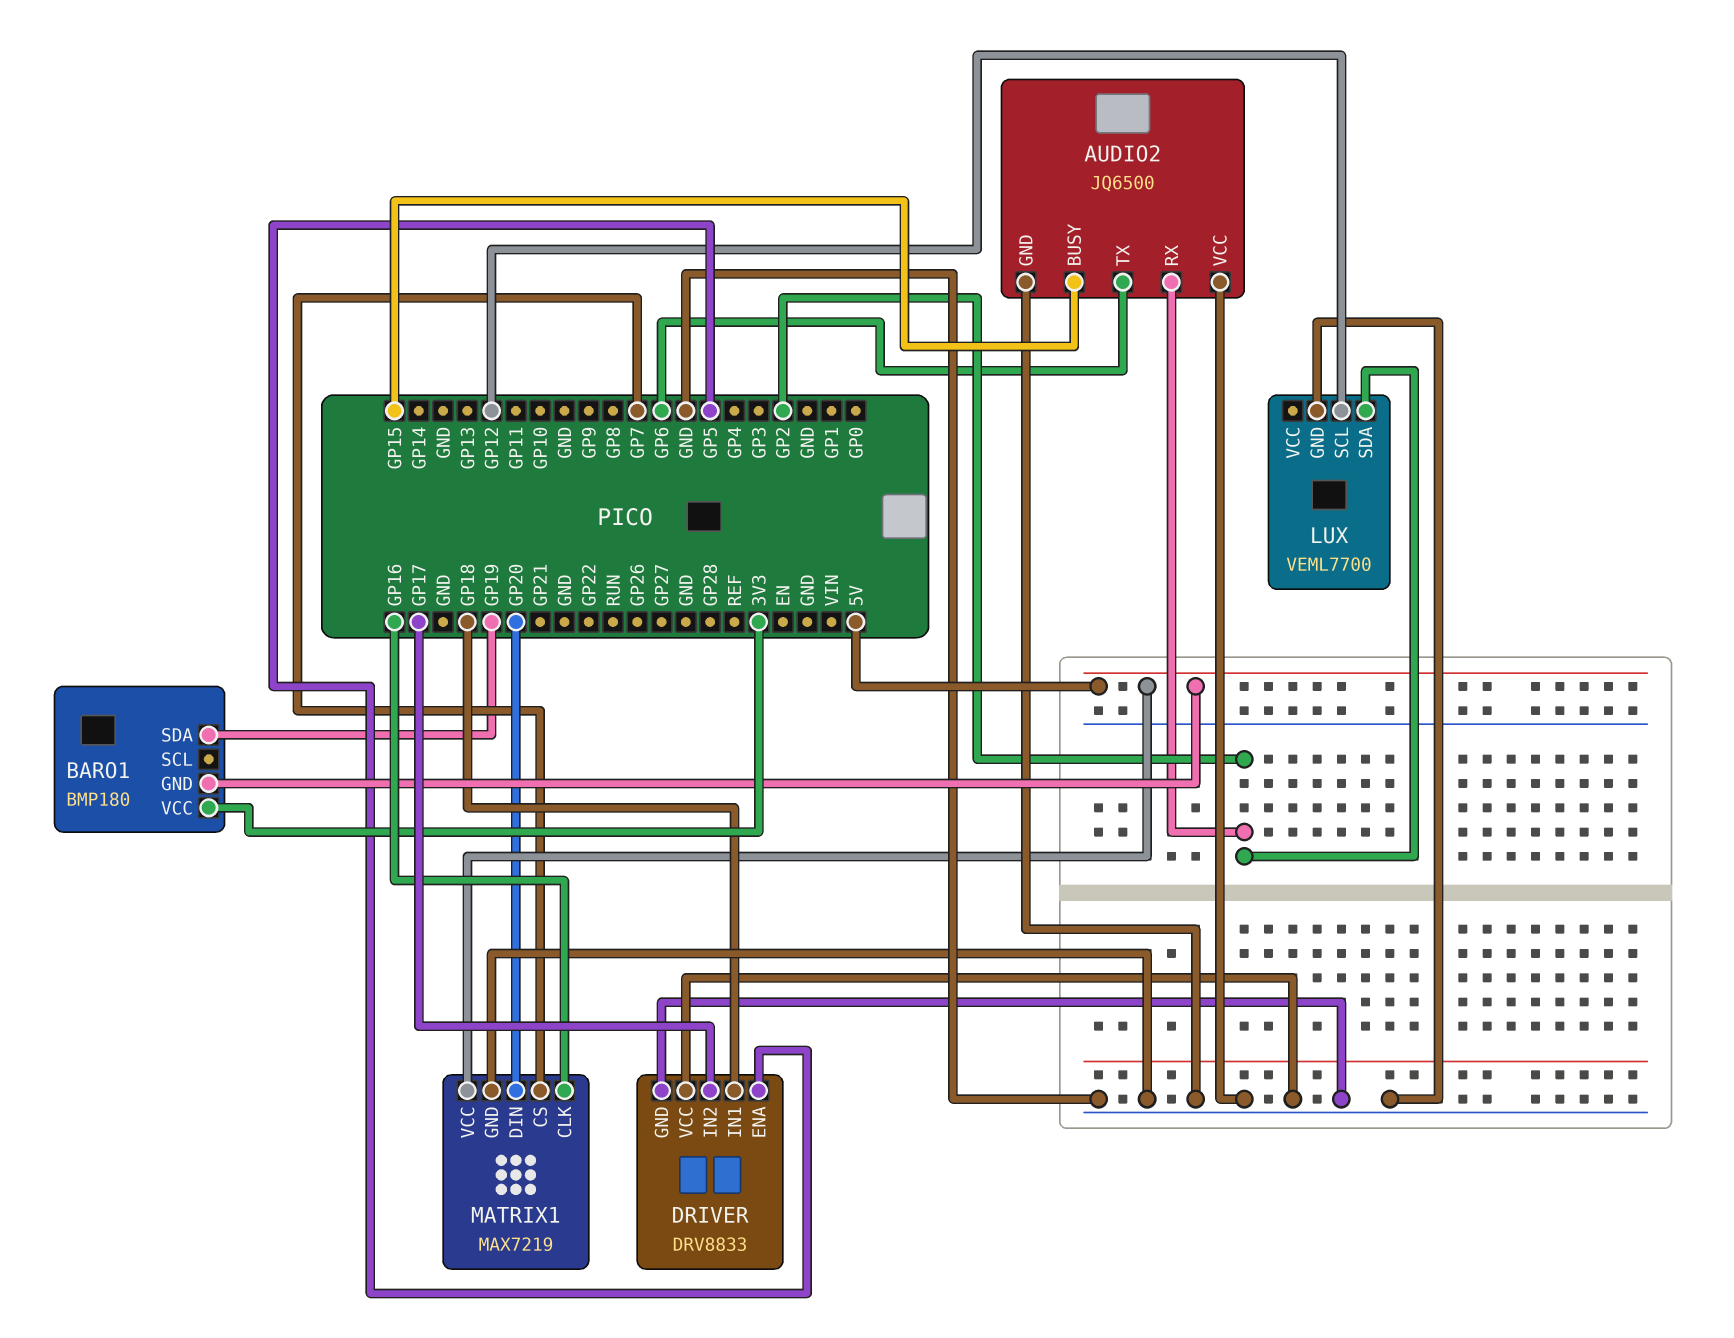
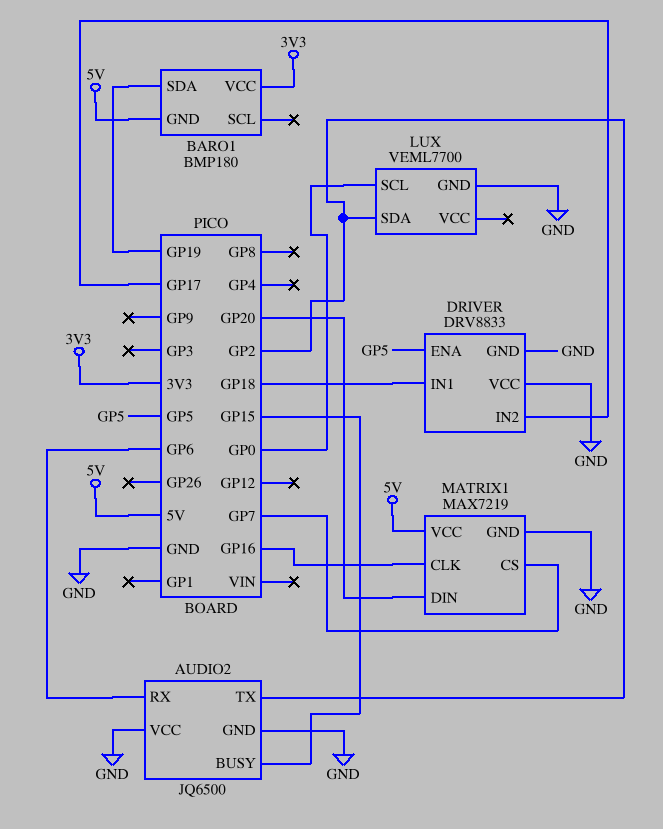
AUDIO2 pin RX: GP2 -> GP6
AUDIO2 pin TX: GP6 -> GP2
LUX pin SCL: GP12 -> GP0

